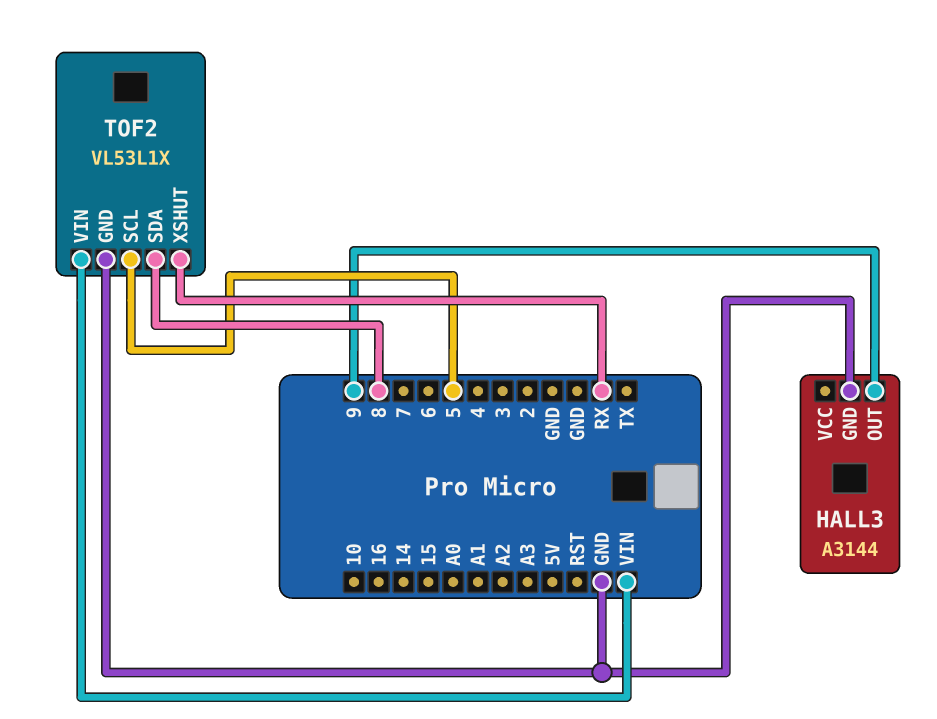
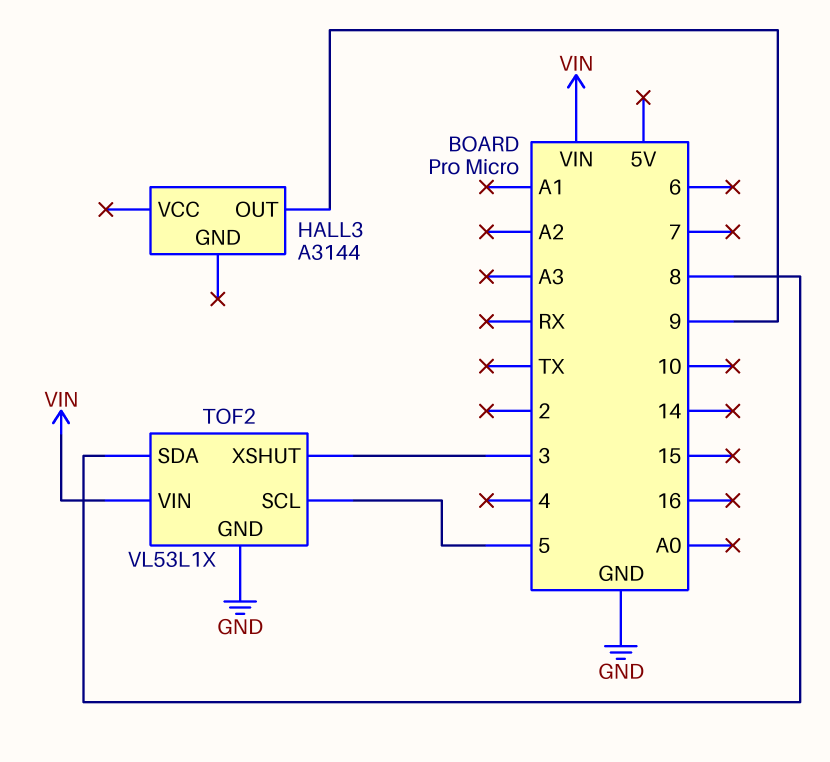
HALL3 pin GND: GND -> none
TOF2 pin XSHUT: RX -> 3

